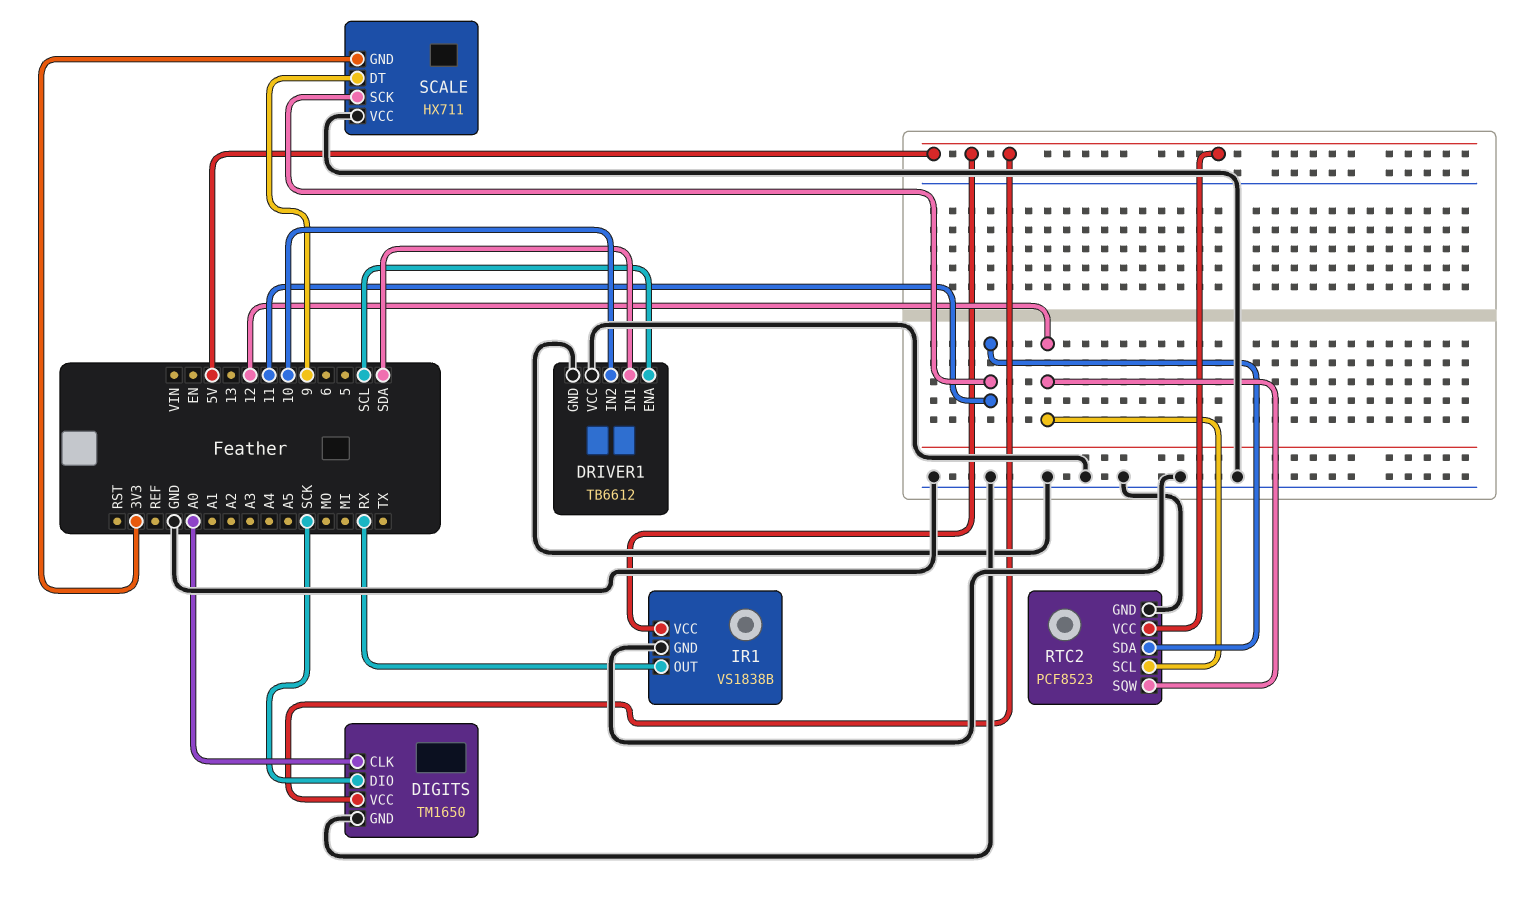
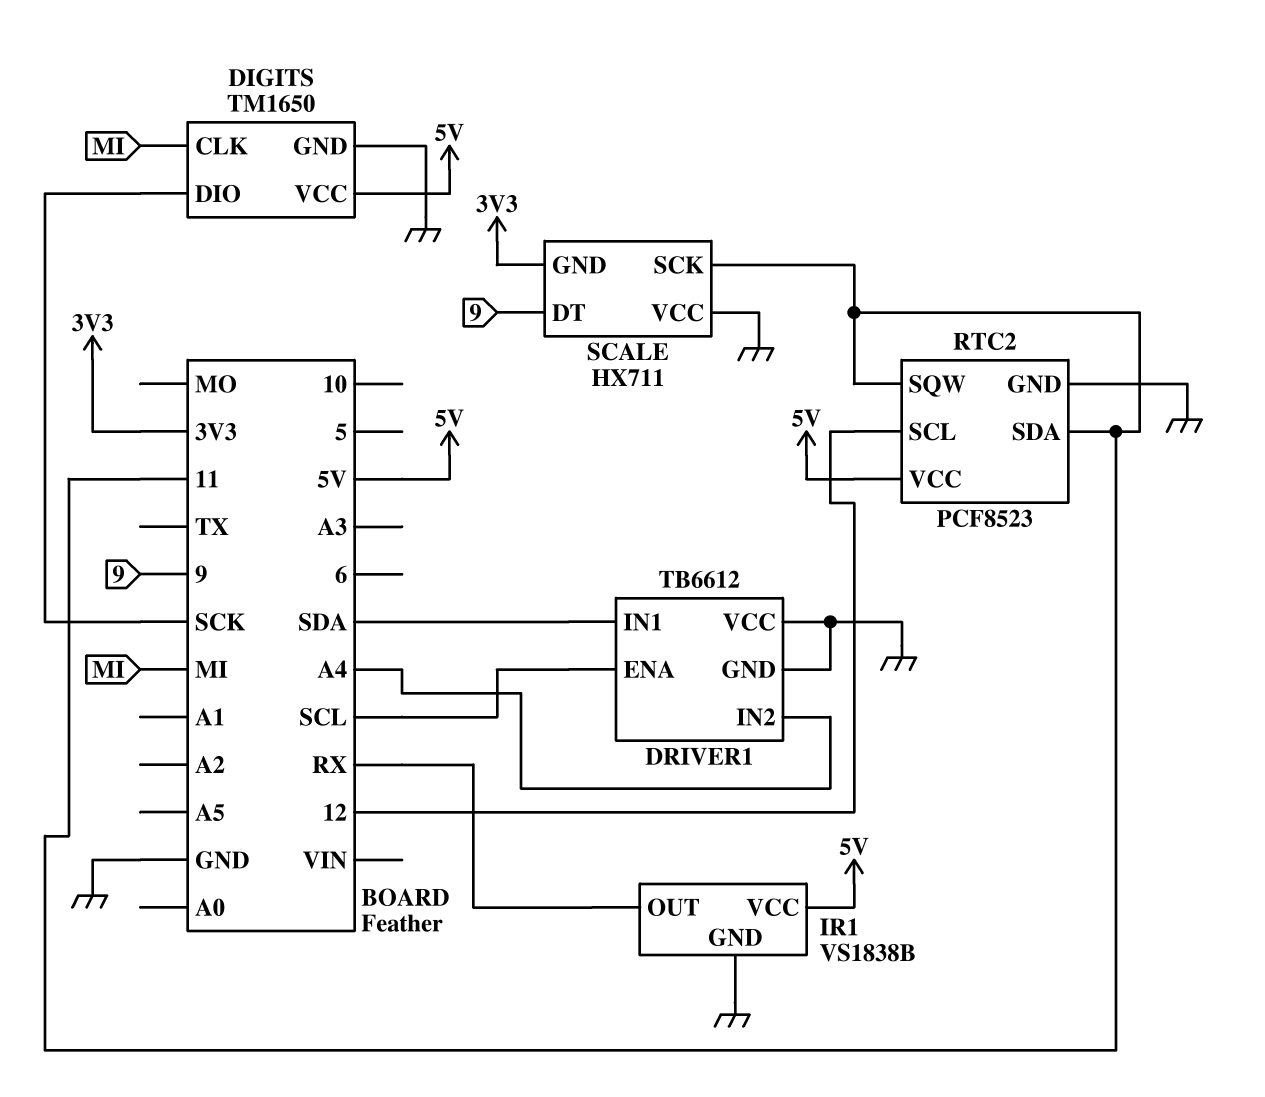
DIGITS pin CLK: A0 -> MI
DRIVER1 pin IN2: 10 -> A4
RTC2 pin SQW: 12 -> 11

